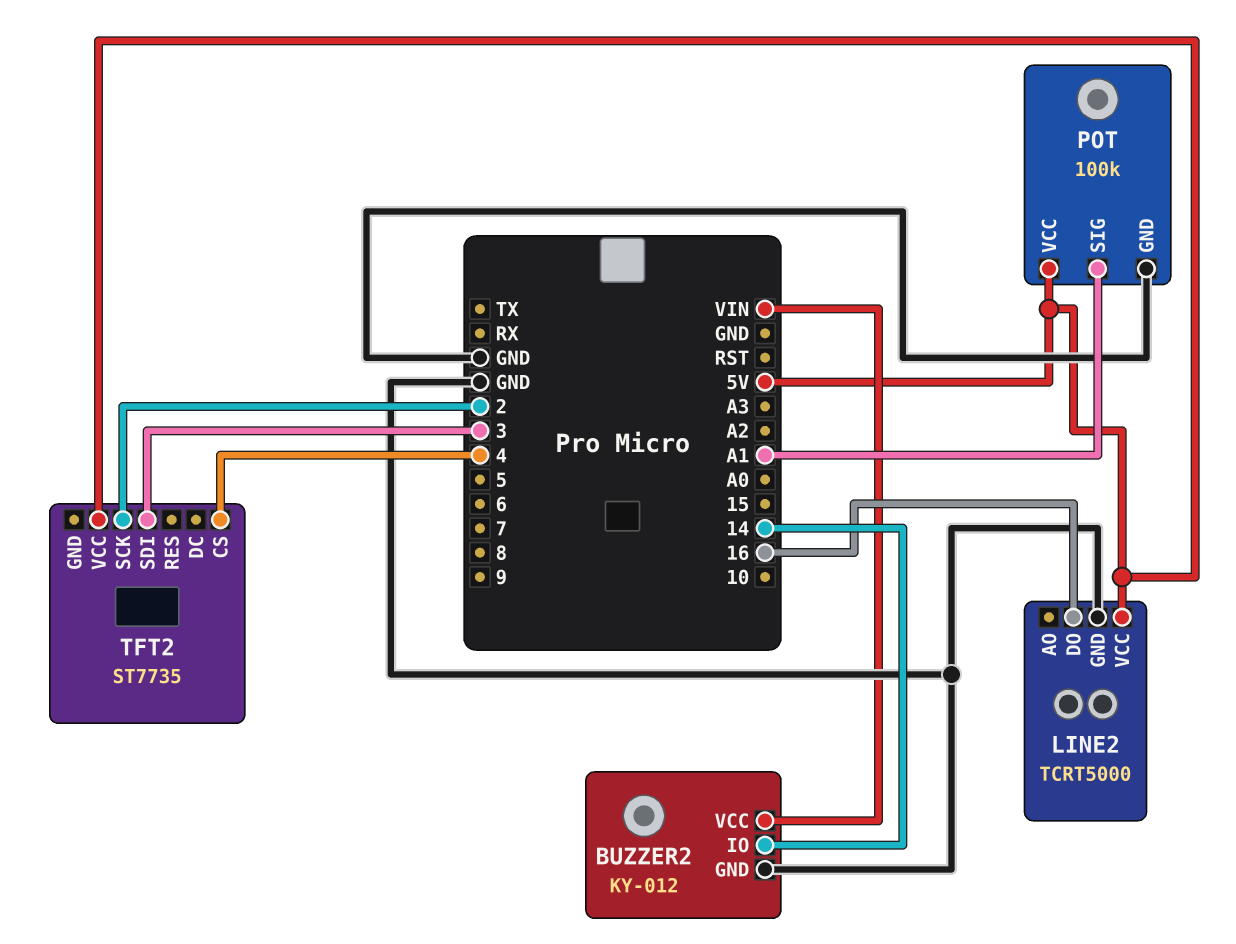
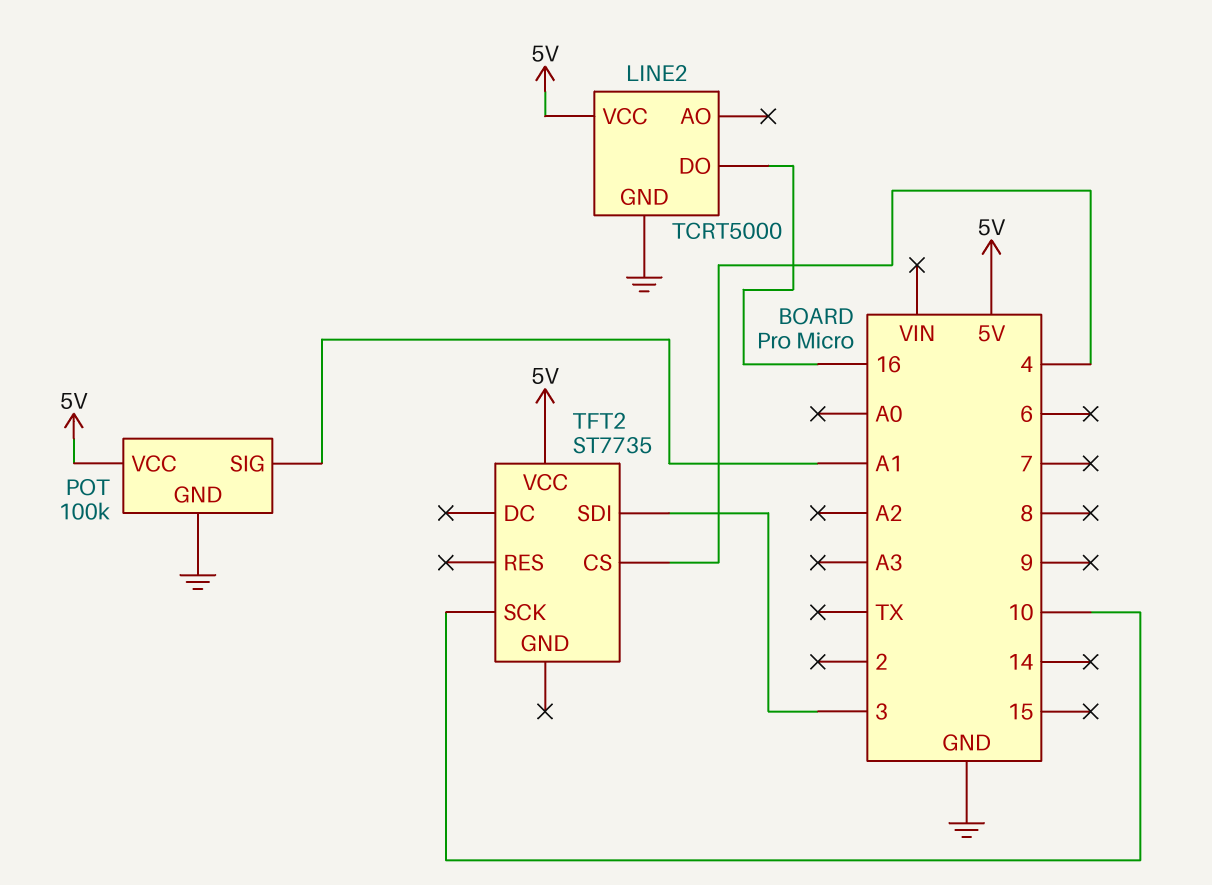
BUZZER2: KY-012 -> none
BUZZER2 pin GND: GND -> none
BUZZER2 pin IO: 14 -> none
BUZZER2 pin VCC: VIN -> none
TFT2 pin SCK: 2 -> 10

